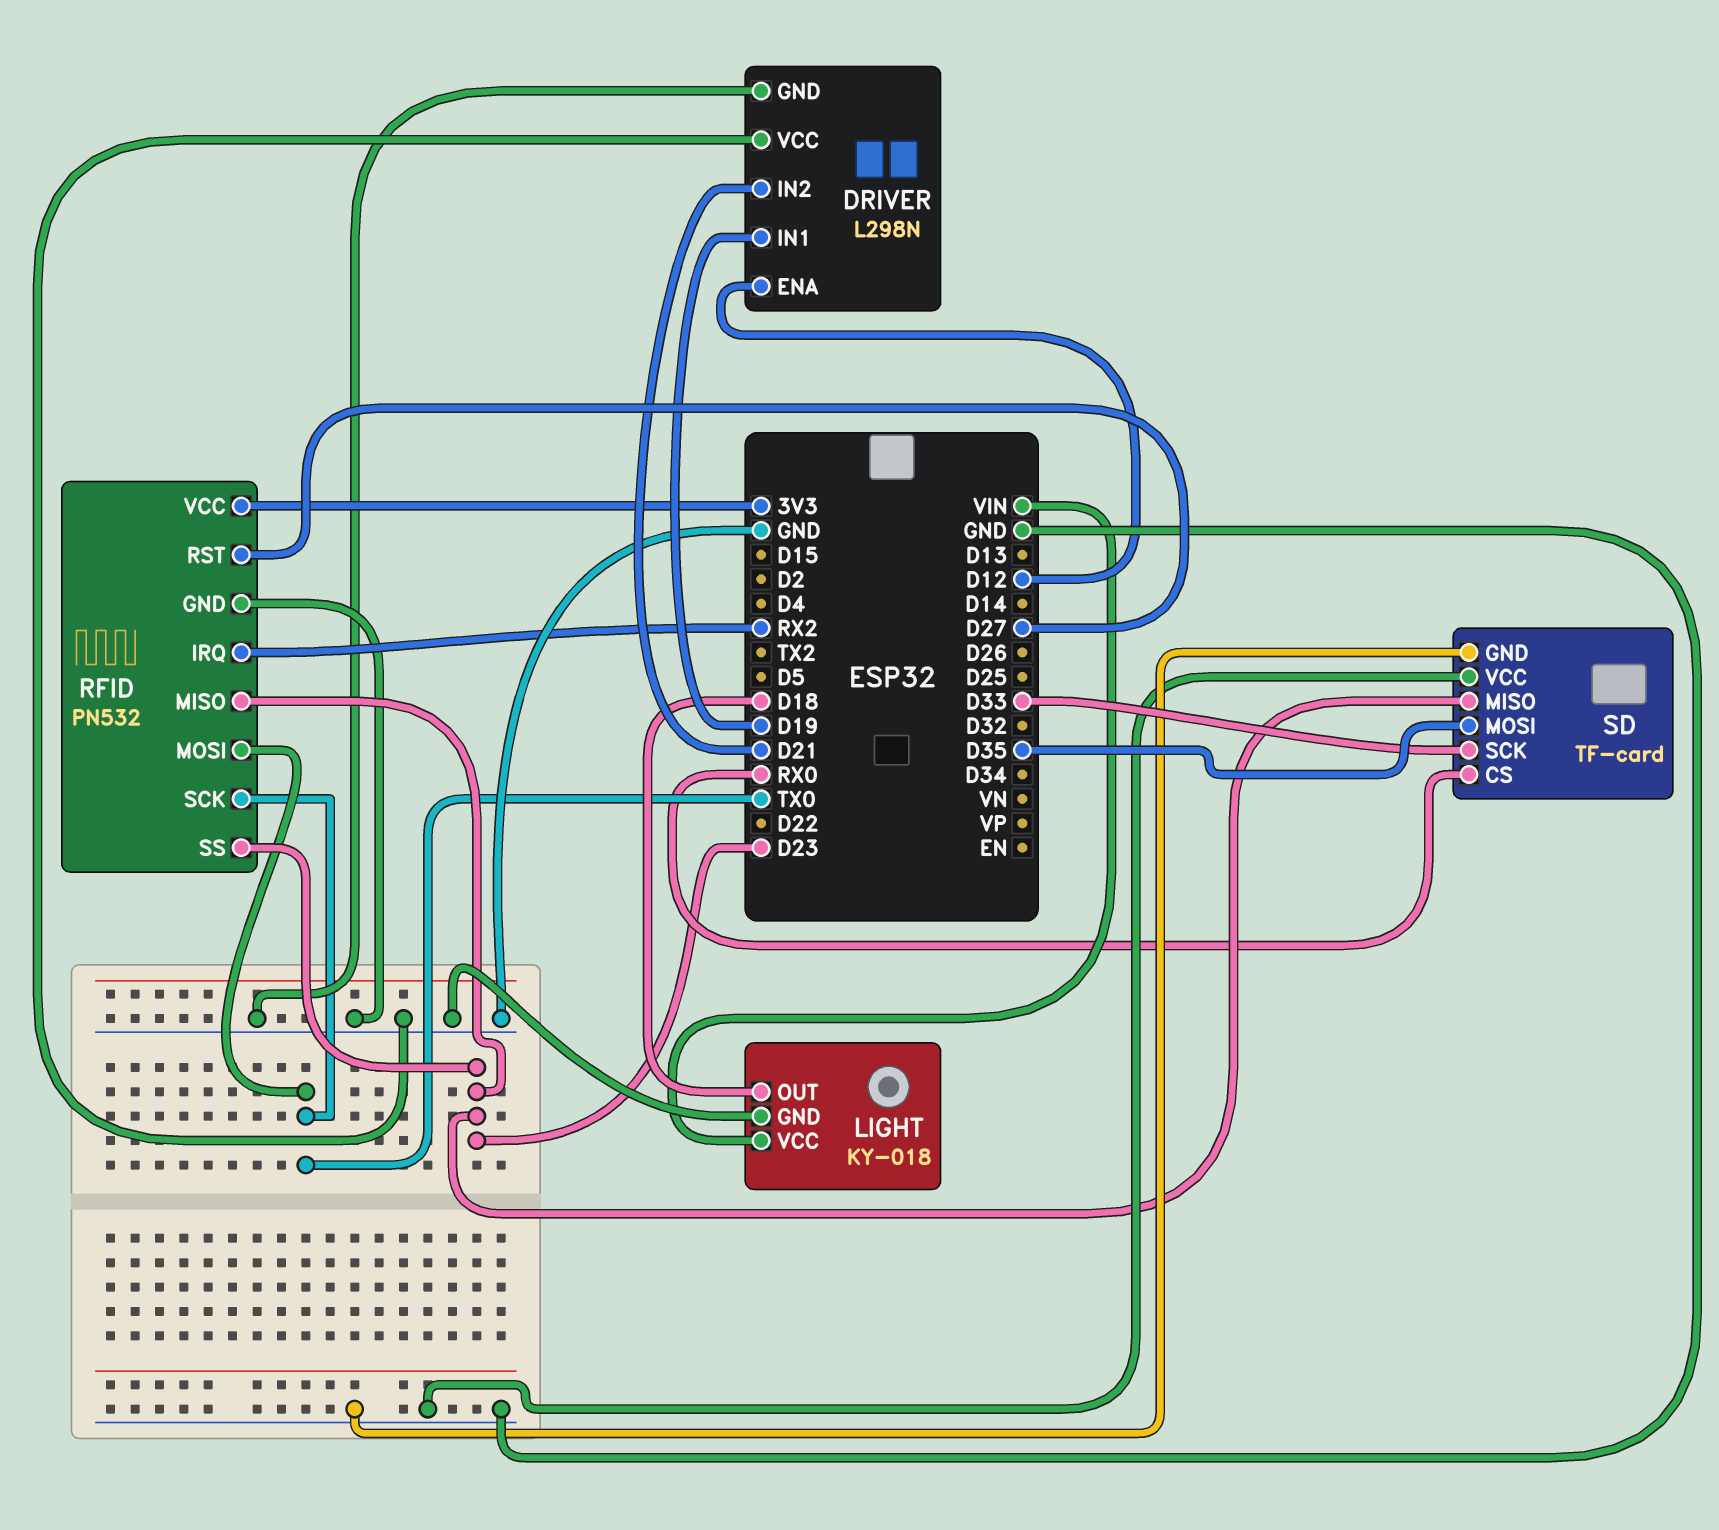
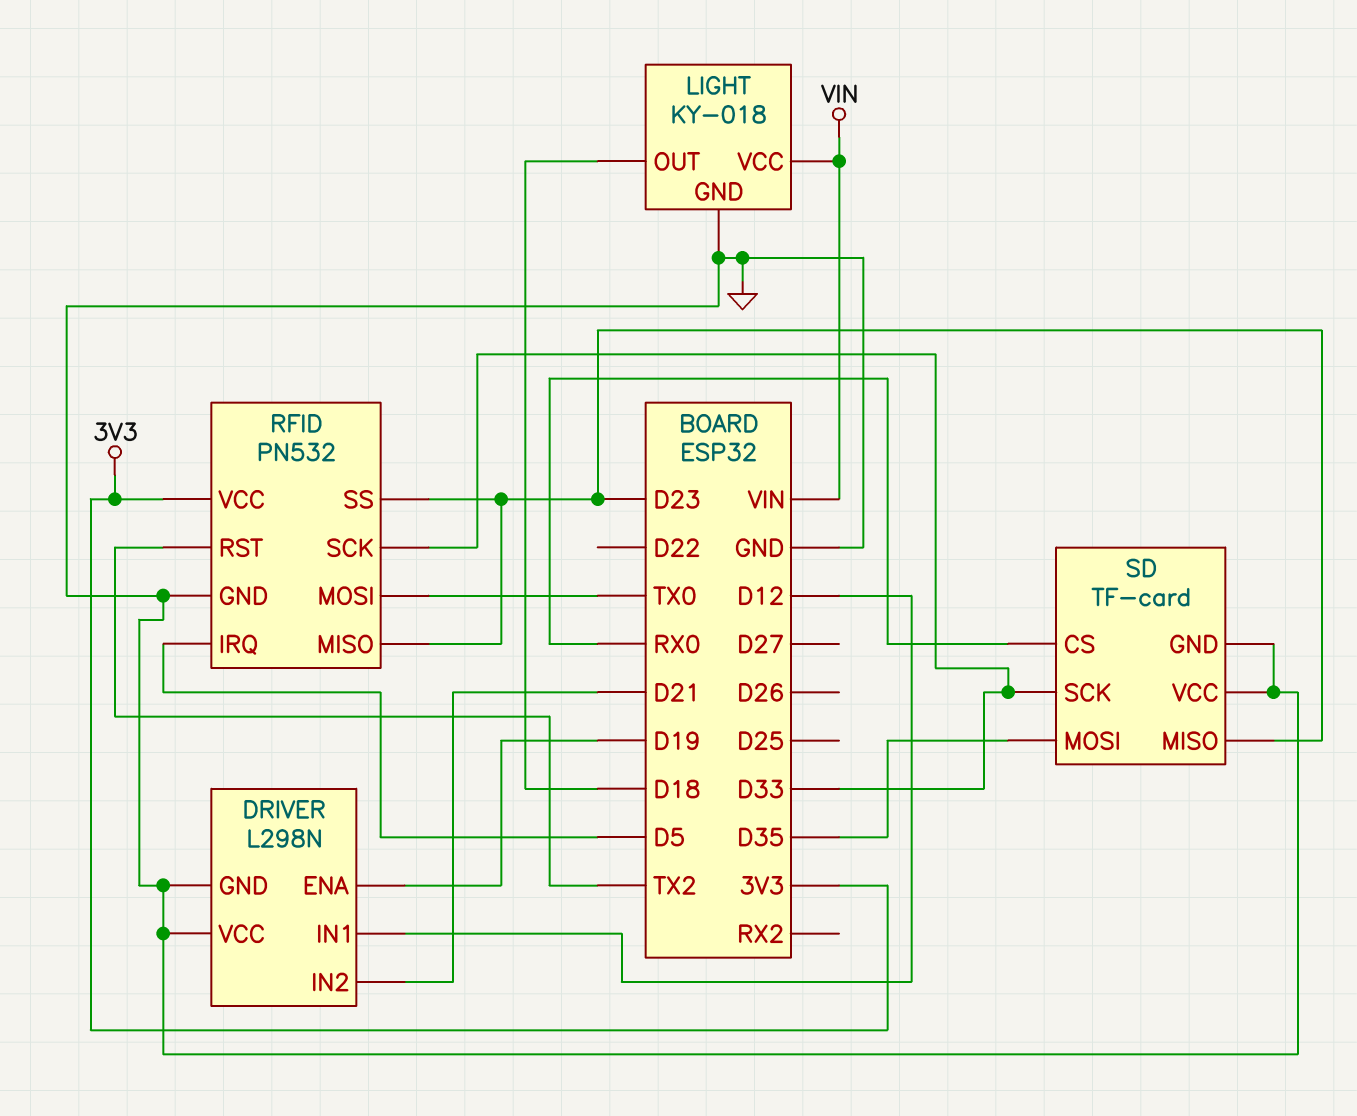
DRIVER pin ENA: D12 -> D19
DRIVER pin IN1: D19 -> D12
RFID pin IRQ: RX2 -> D5
RFID pin RST: D27 -> TX2
RFID pin SCK: TX0 -> D33

